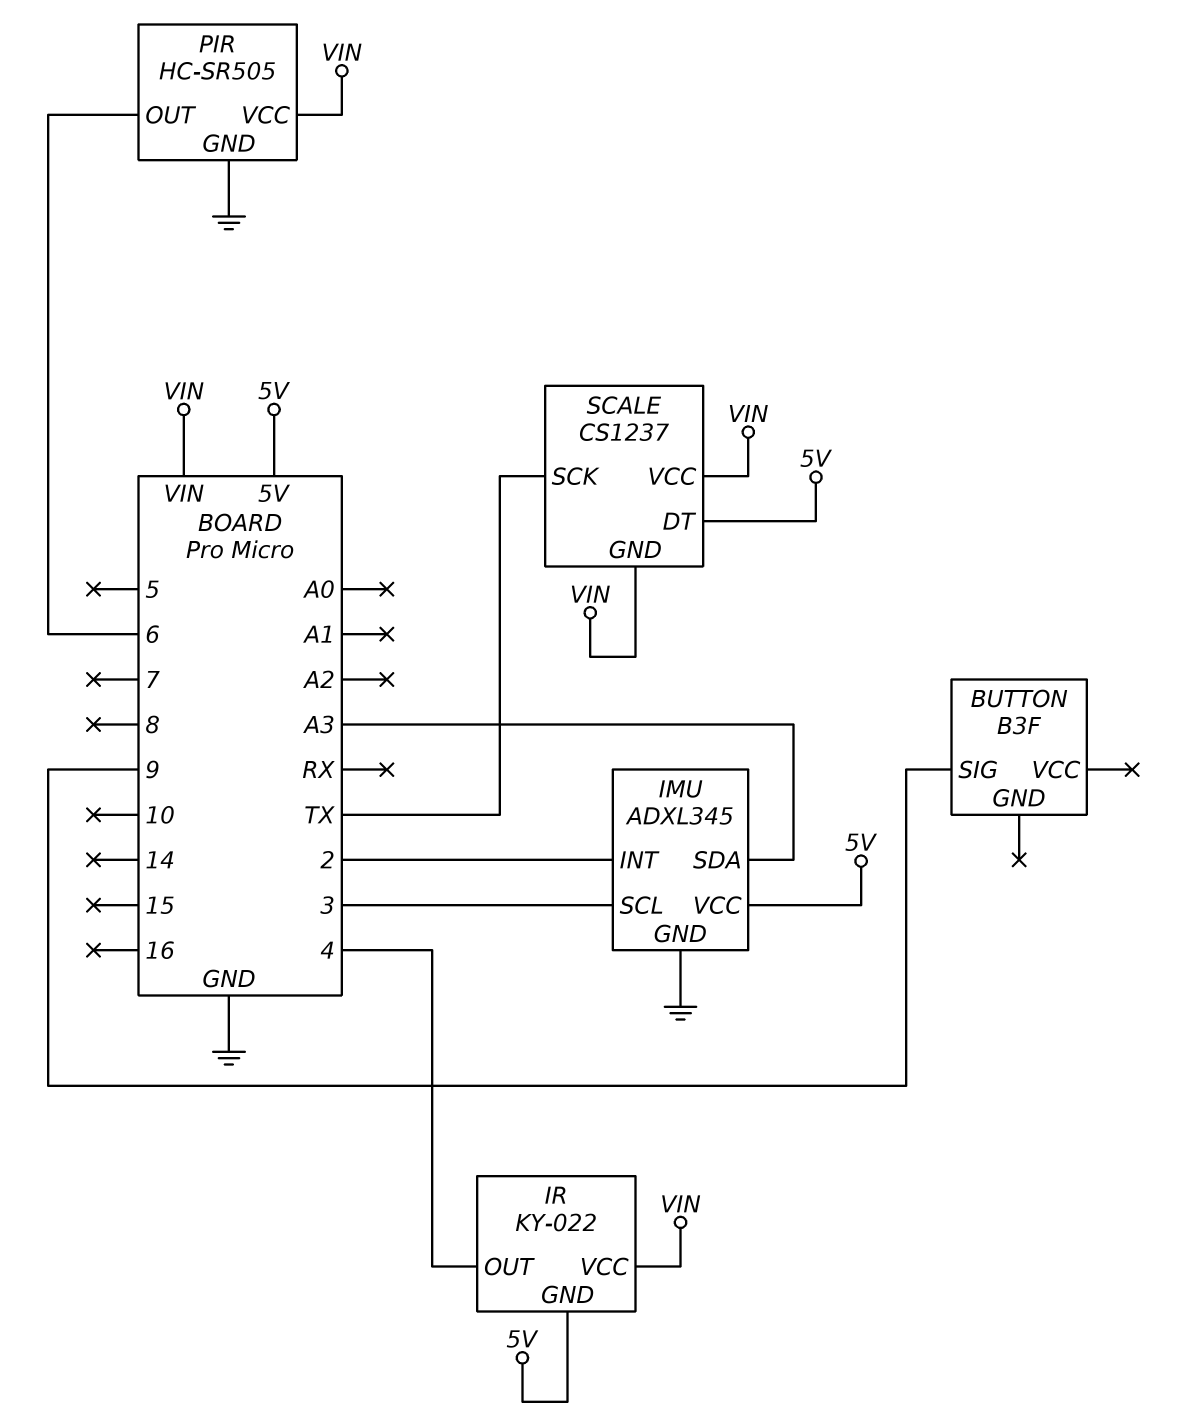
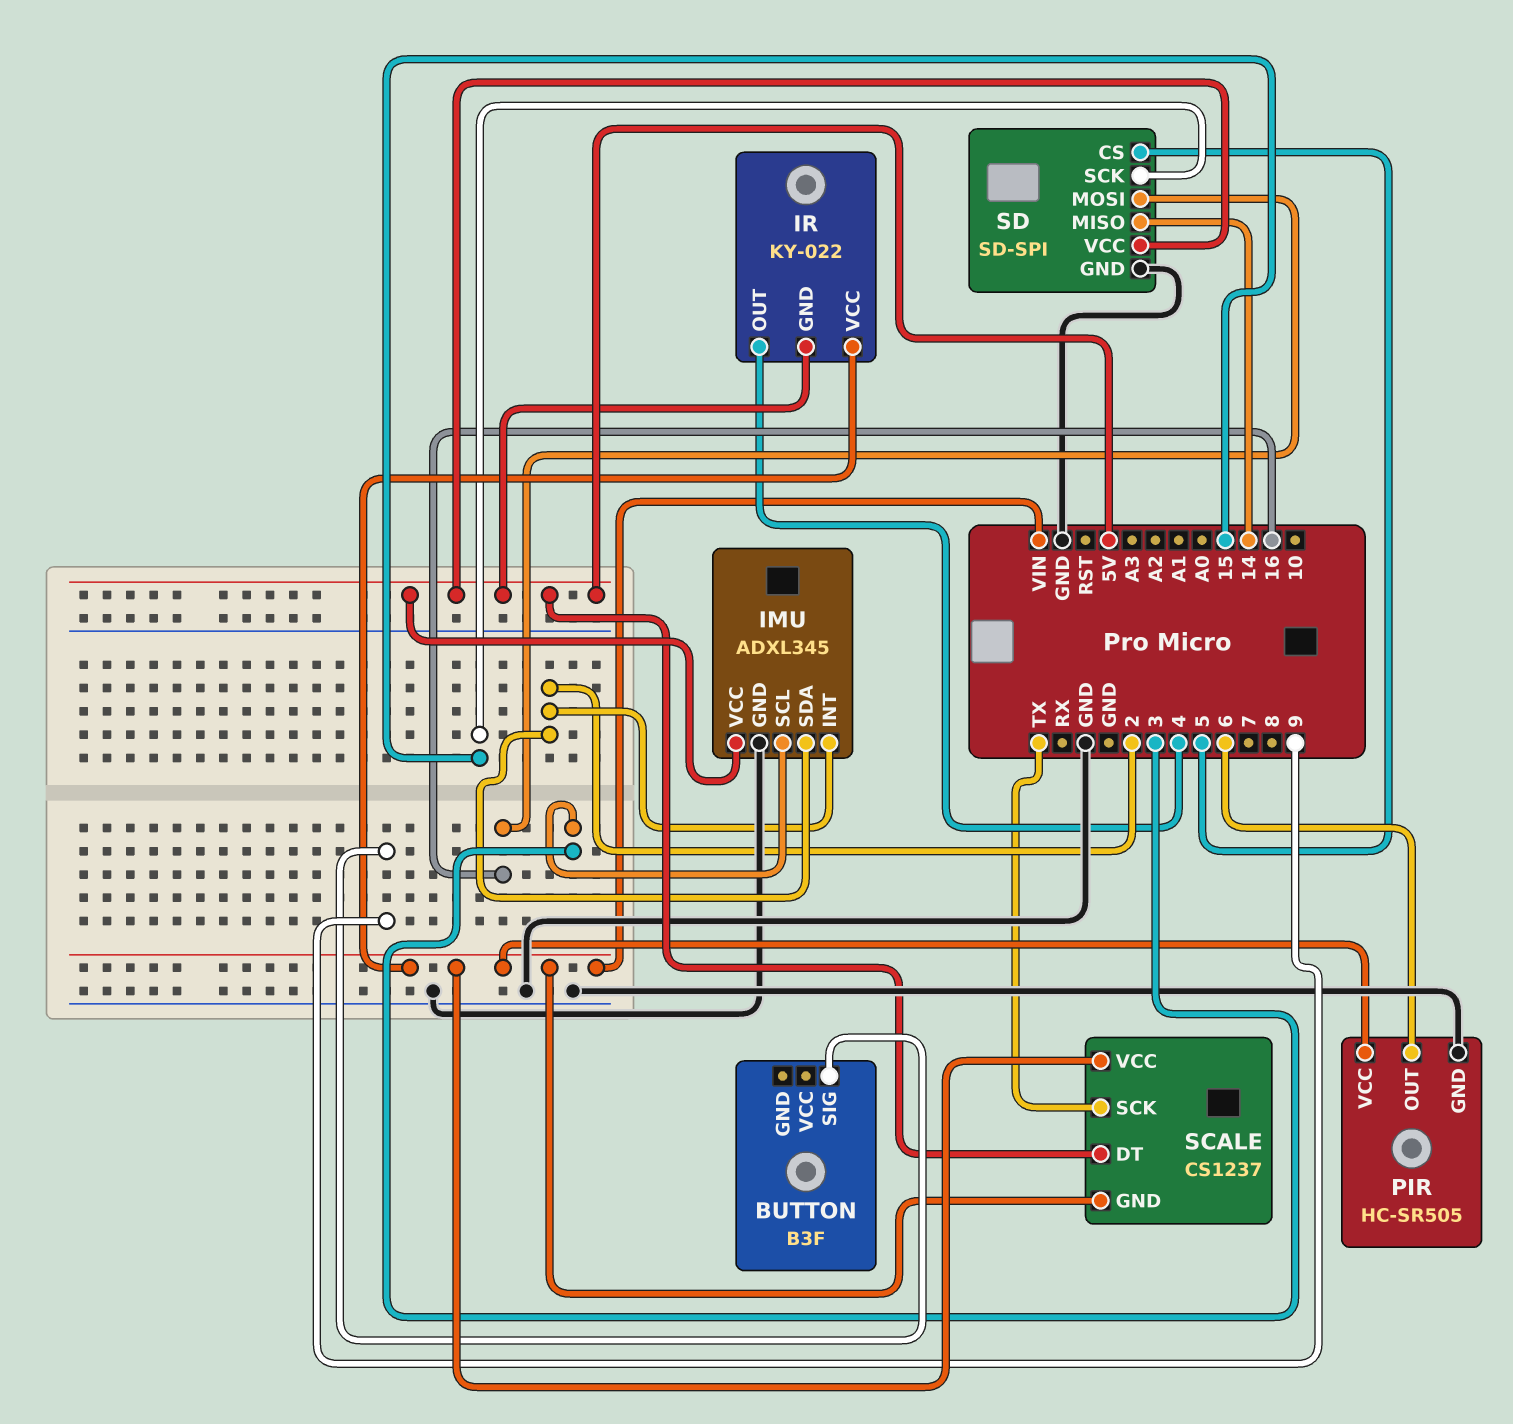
IMU pin SDA: A3 -> 2
SD: none -> SD-SPI
SD pin CS: none -> 5
SD pin GND: none -> GND
SD pin MISO: none -> 14
SD pin MOSI: none -> 16
SD pin SCK: none -> 15
SD pin VCC: none -> 5V

